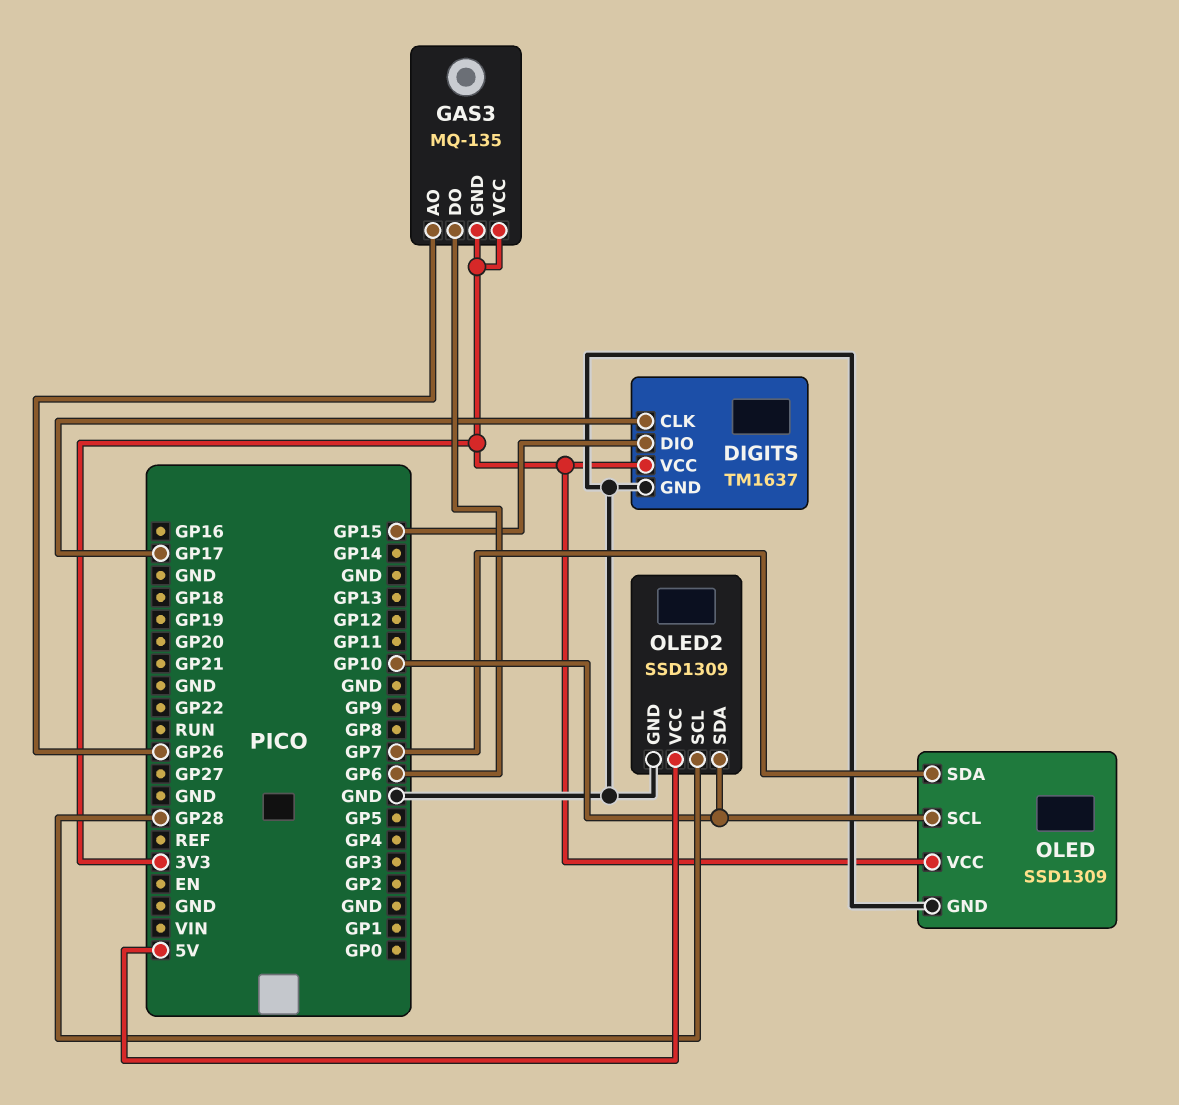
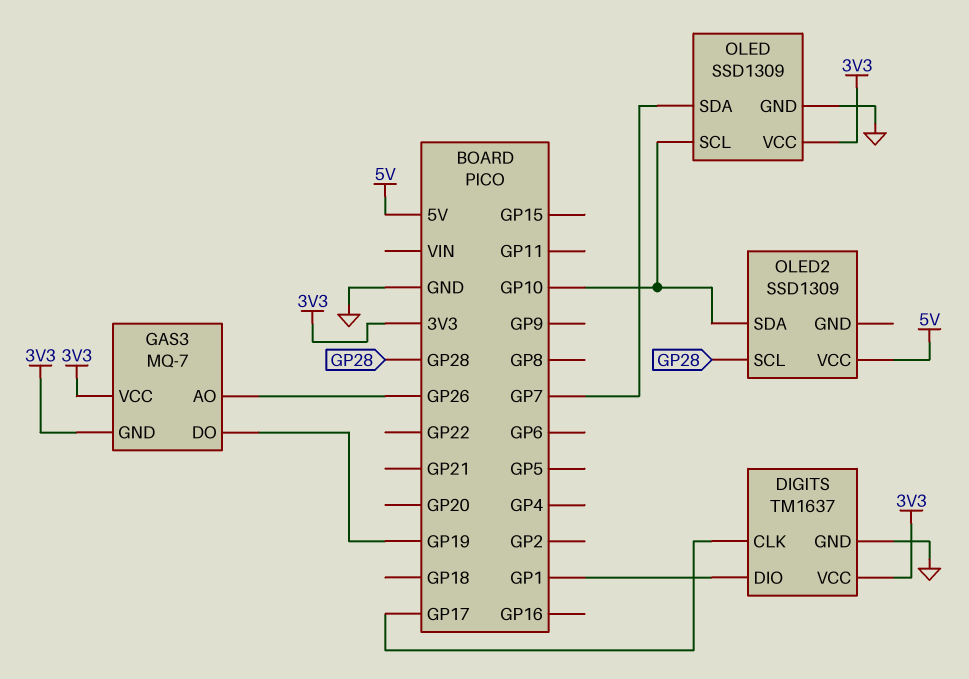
DIGITS pin DIO: GP15 -> GP1
GAS3: MQ-135 -> MQ-7
GAS3 pin DO: GP6 -> GP19
OLED2 pin GND: GND -> none

